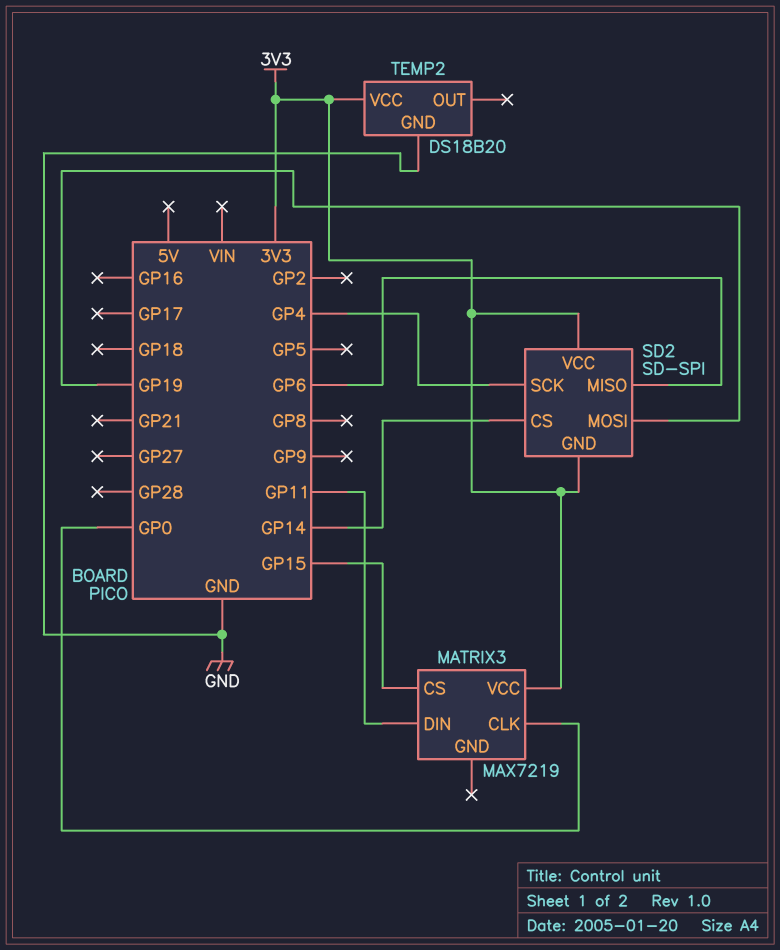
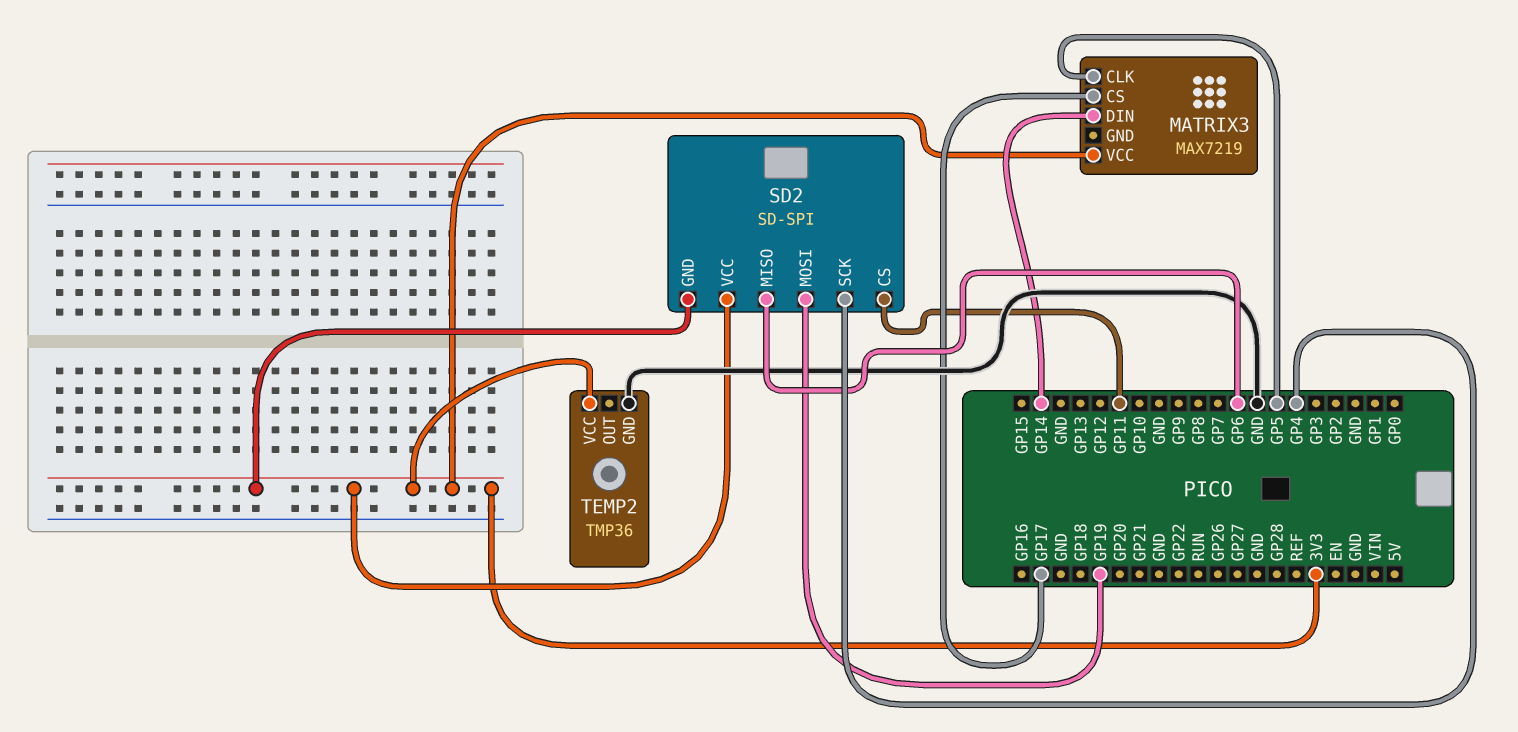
MATRIX3 pin CLK: GP0 -> GP5
MATRIX3 pin CS: GP15 -> GP17
MATRIX3 pin DIN: GP11 -> GP14
SD2 pin CS: GP14 -> GP11
TEMP2: DS18B20 -> TMP36

